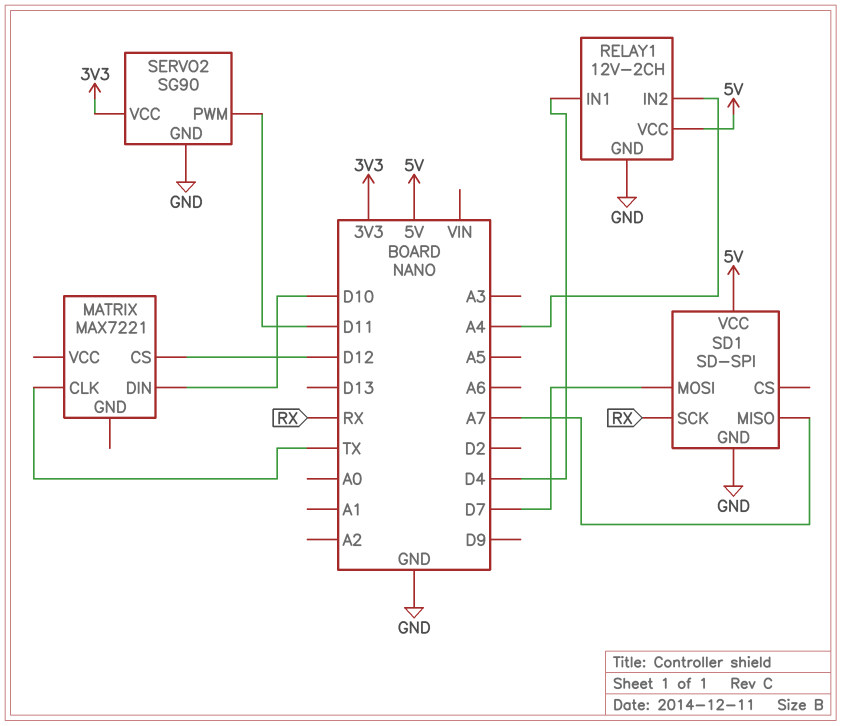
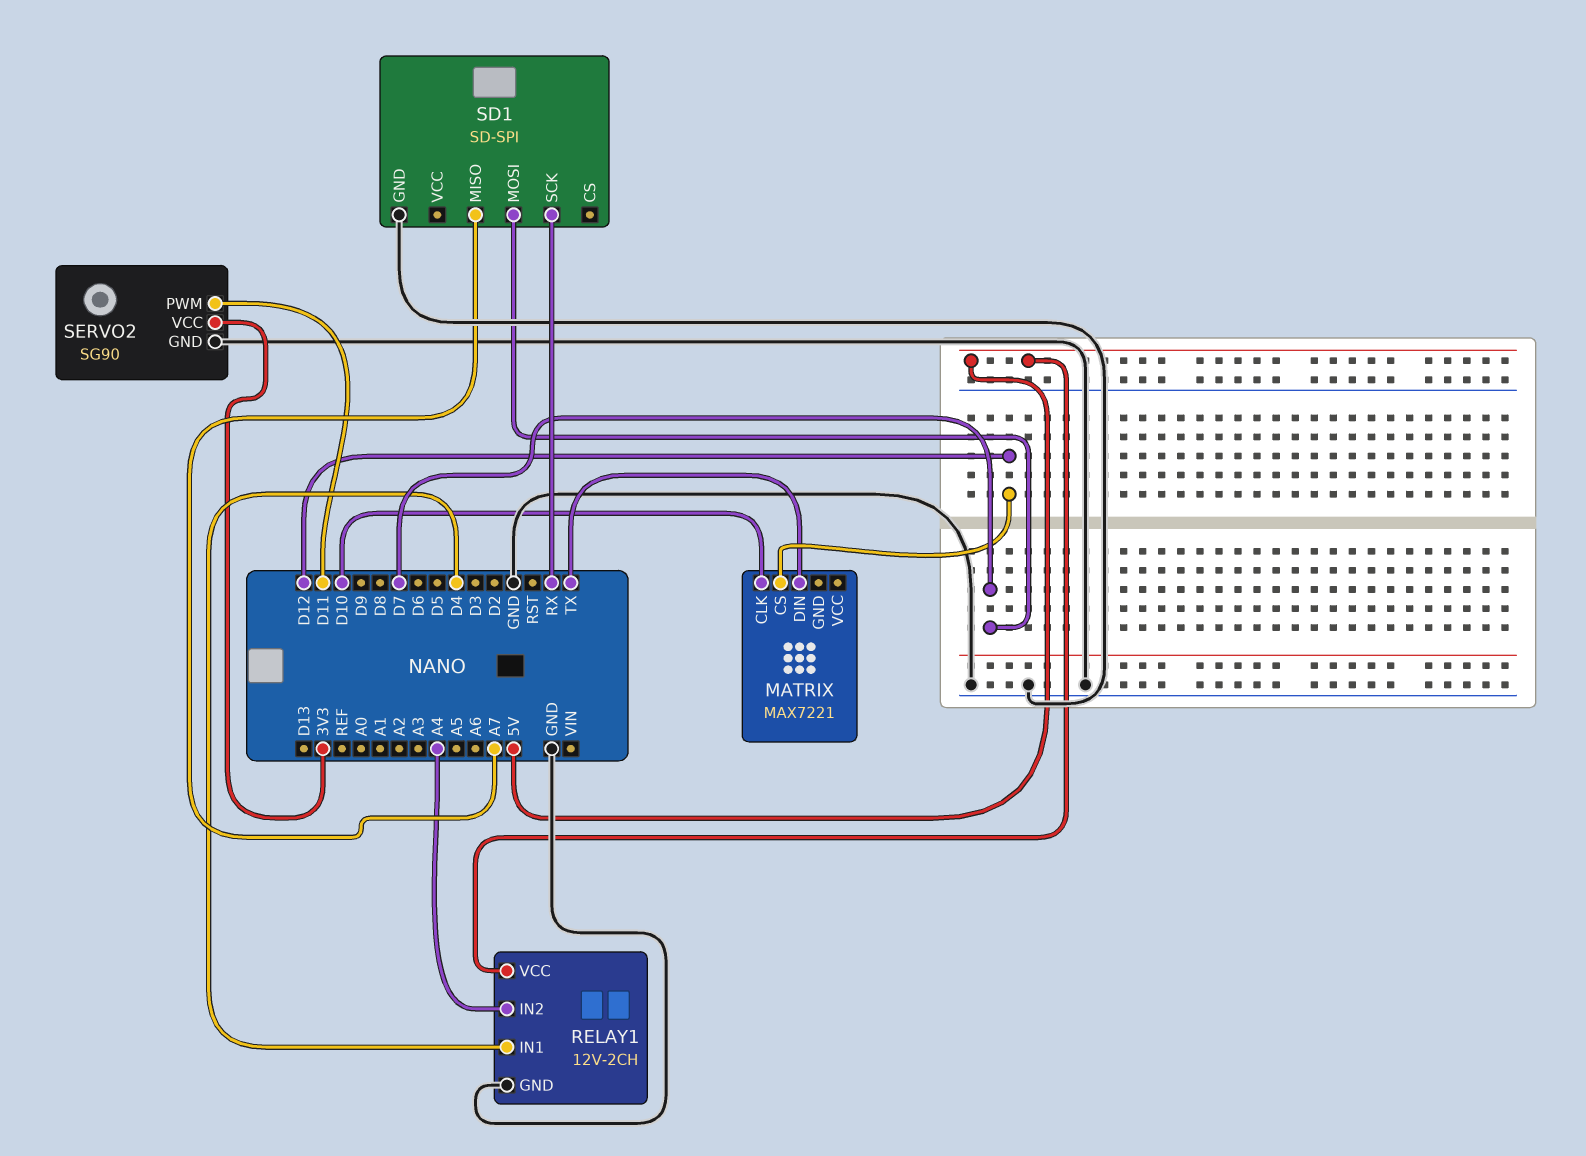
MATRIX pin CLK: TX -> D10
MATRIX pin DIN: D10 -> TX
SD1 pin VCC: 5V -> none

